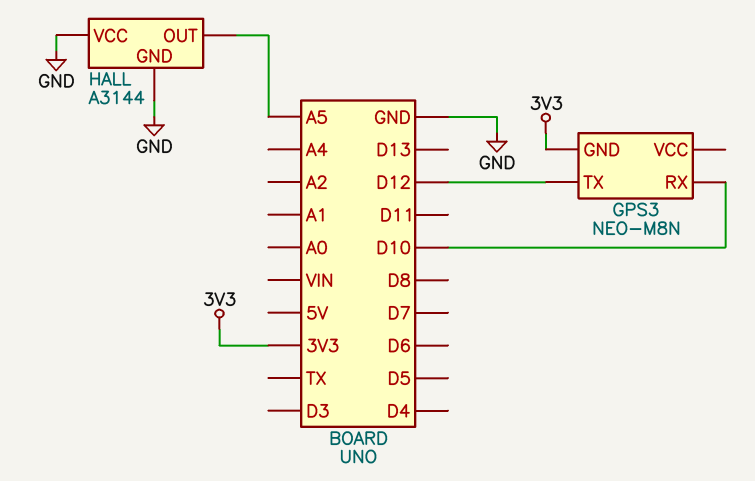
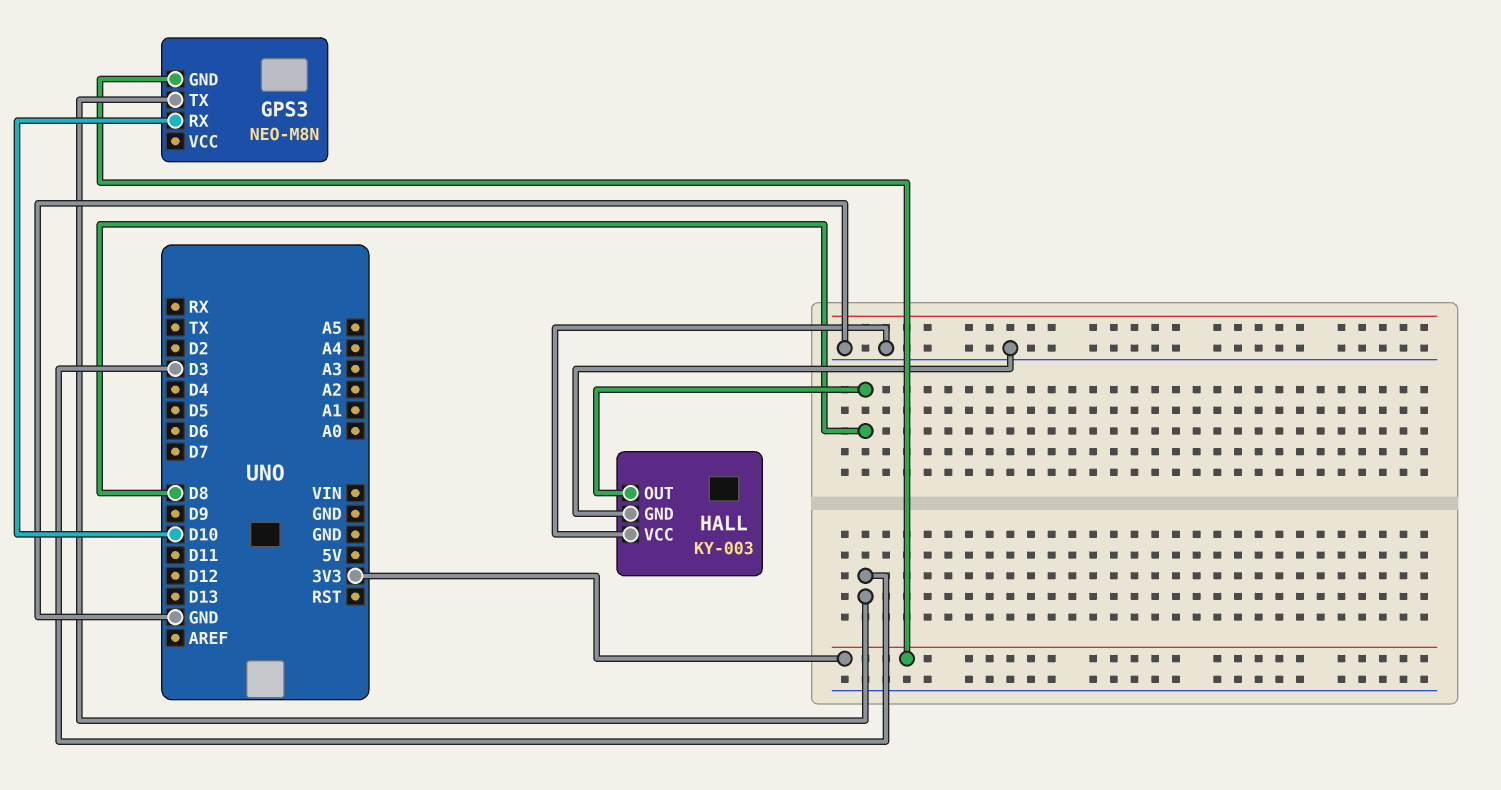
GPS3 pin TX: D12 -> D3
HALL: A3144 -> KY-003
HALL pin OUT: A5 -> D8

